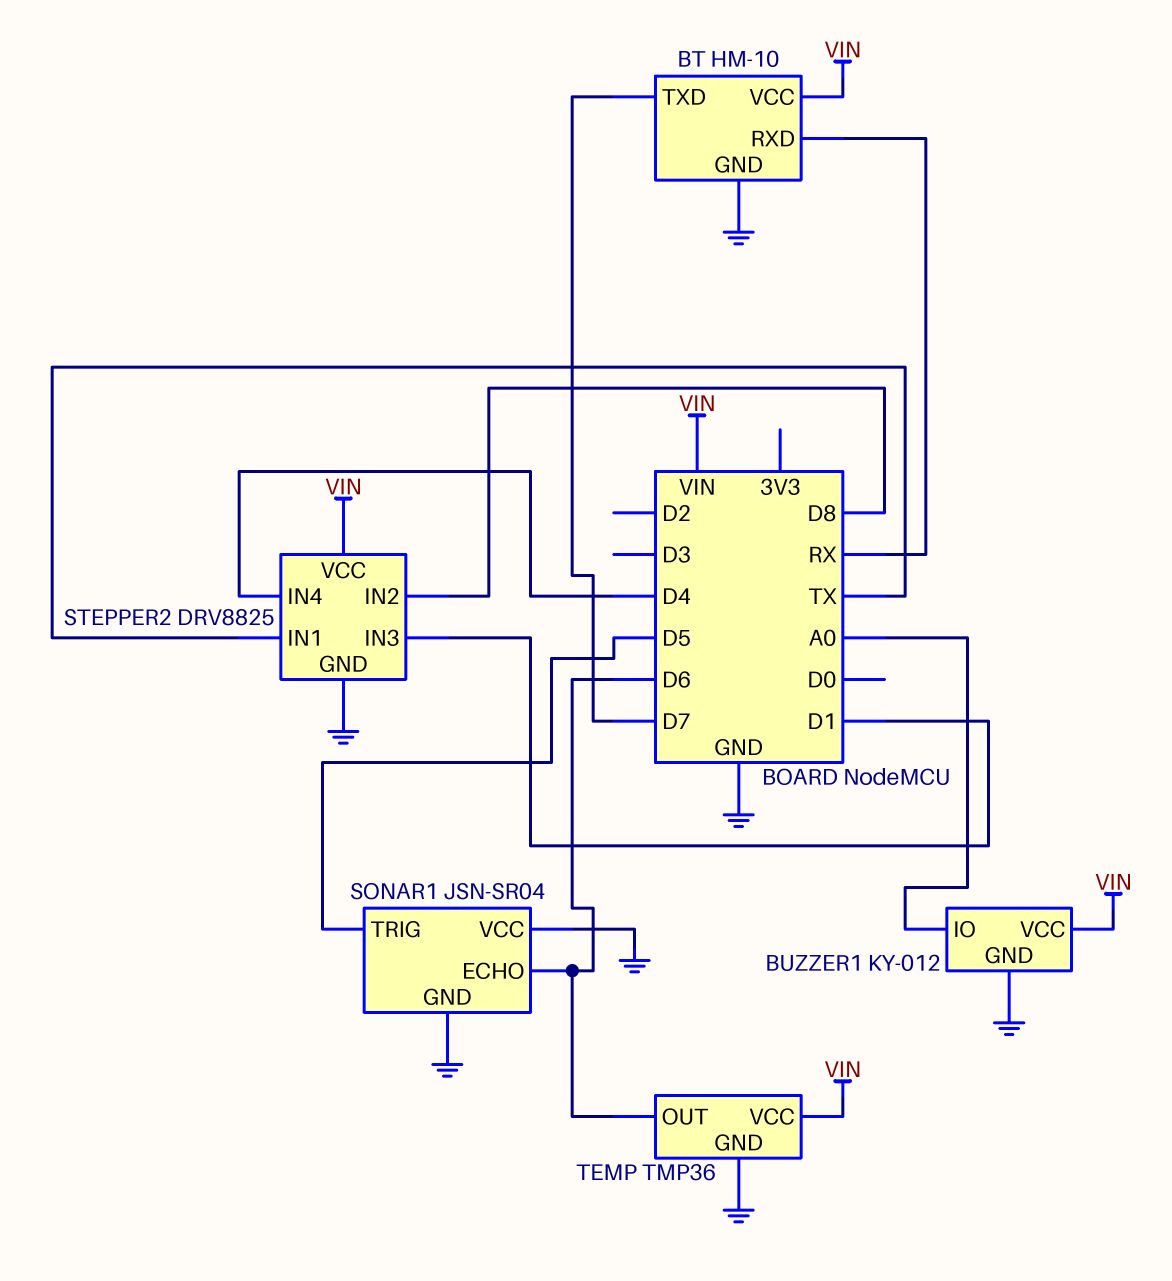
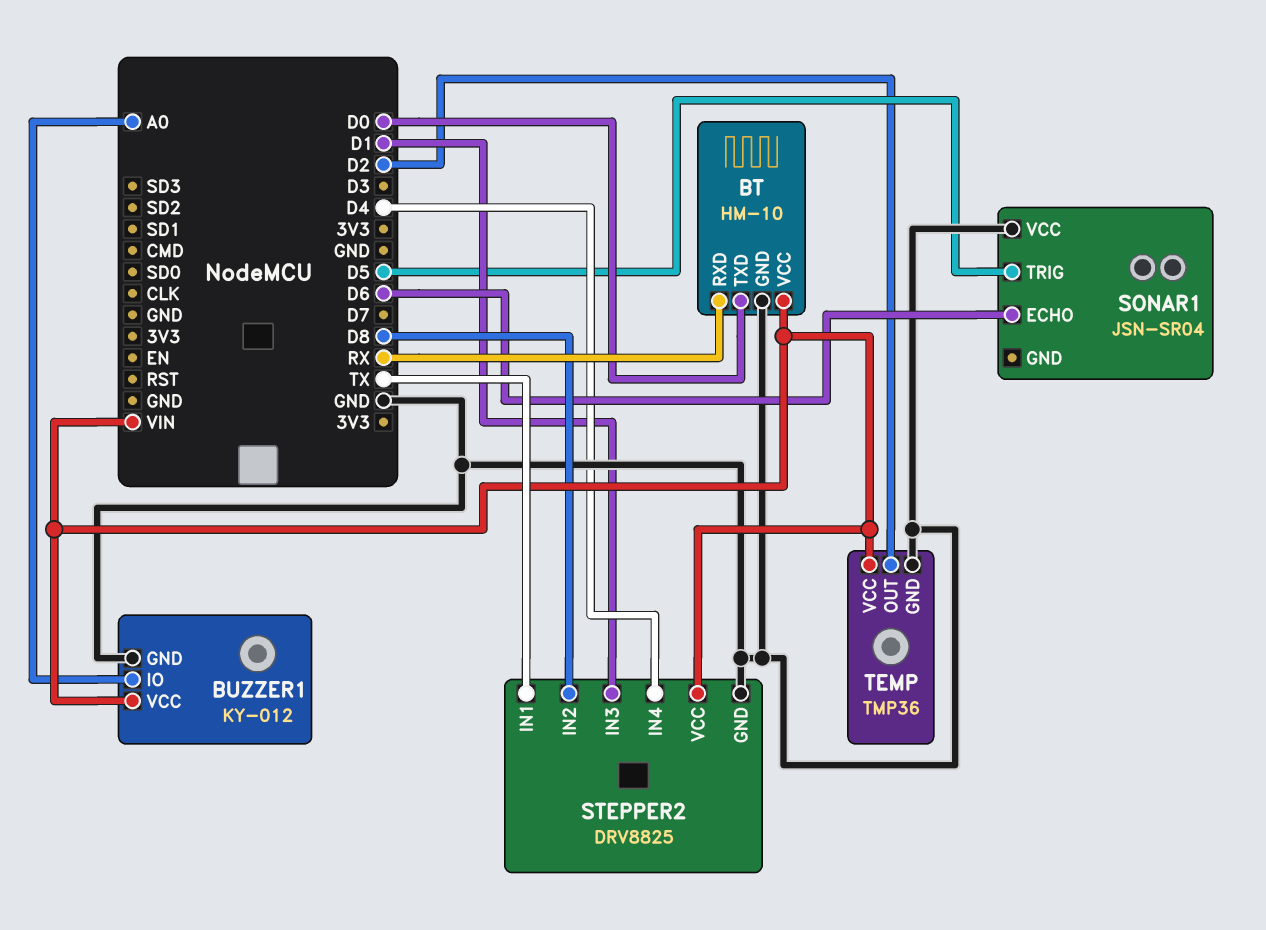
BT pin TXD: D7 -> D0
SONAR1 pin GND: GND -> none
TEMP pin OUT: D6 -> D2

